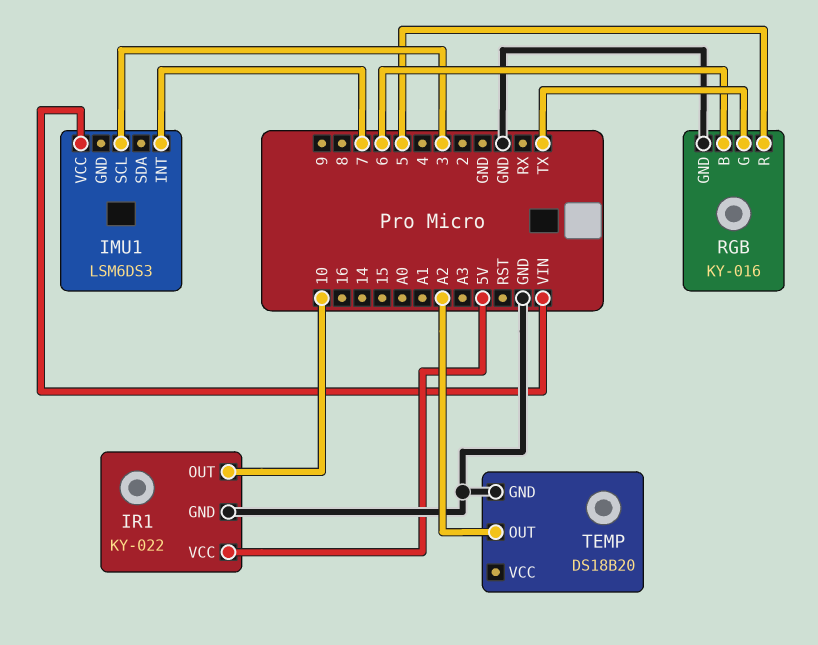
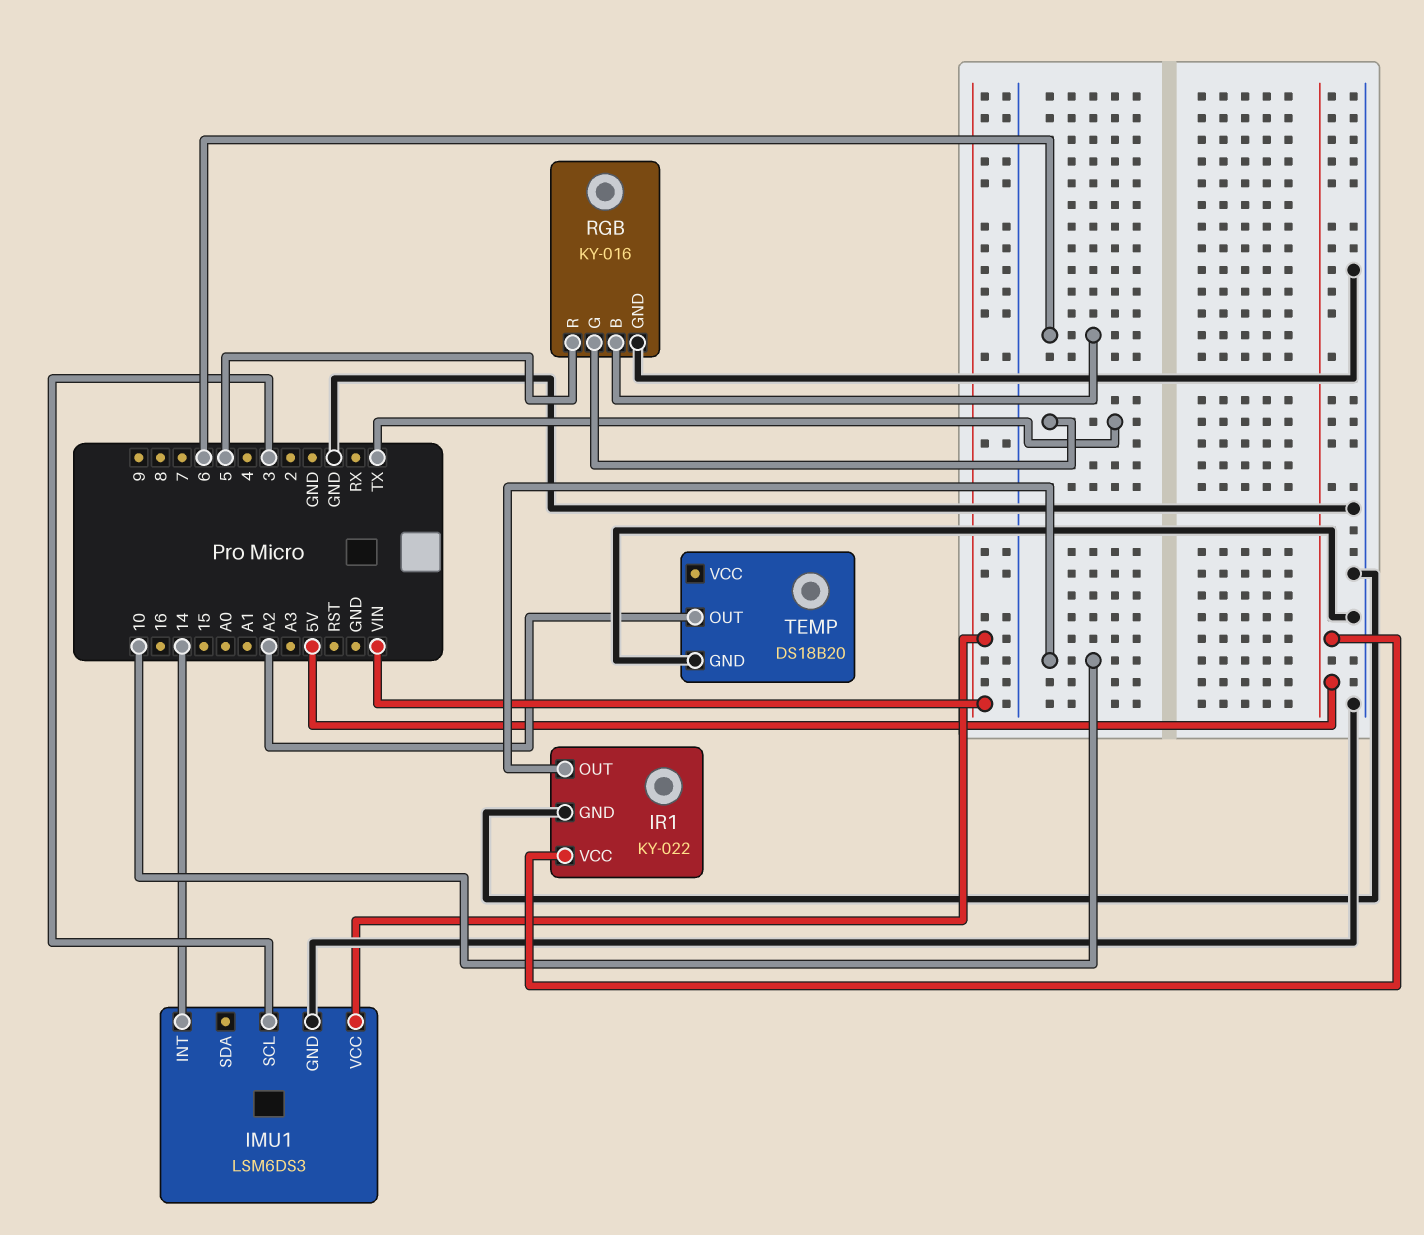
IMU1 pin GND: none -> GND
IMU1 pin INT: 7 -> 14

